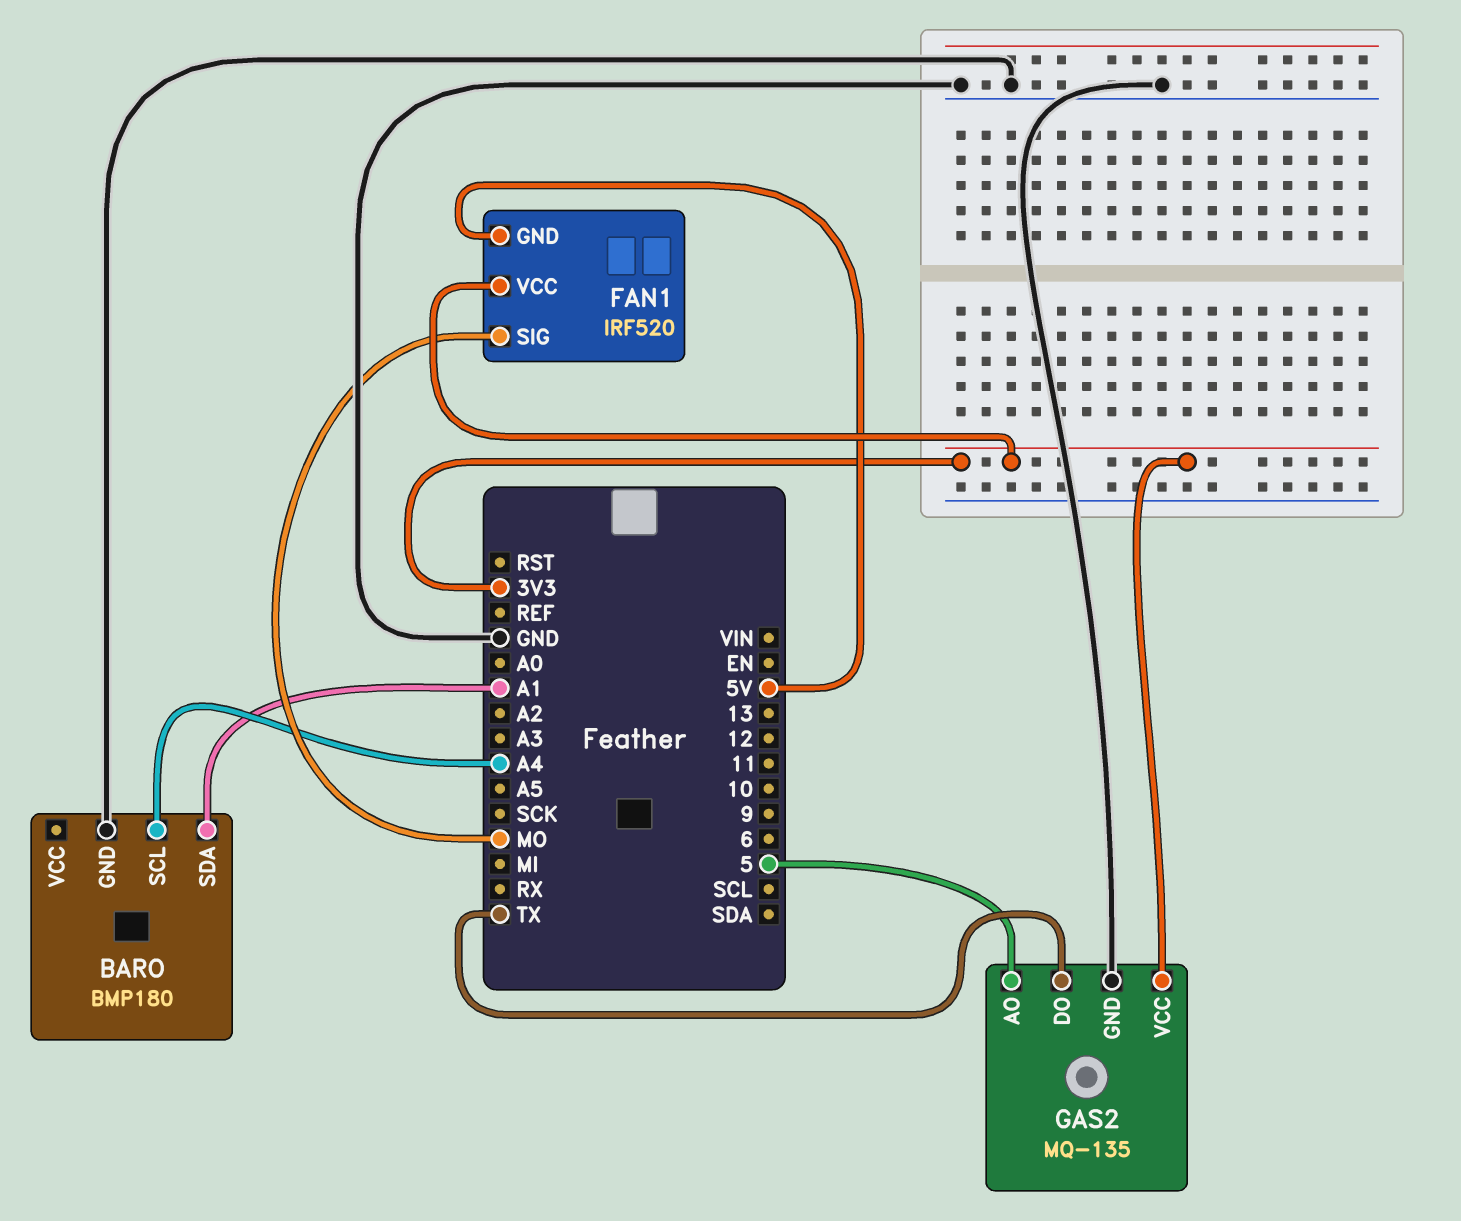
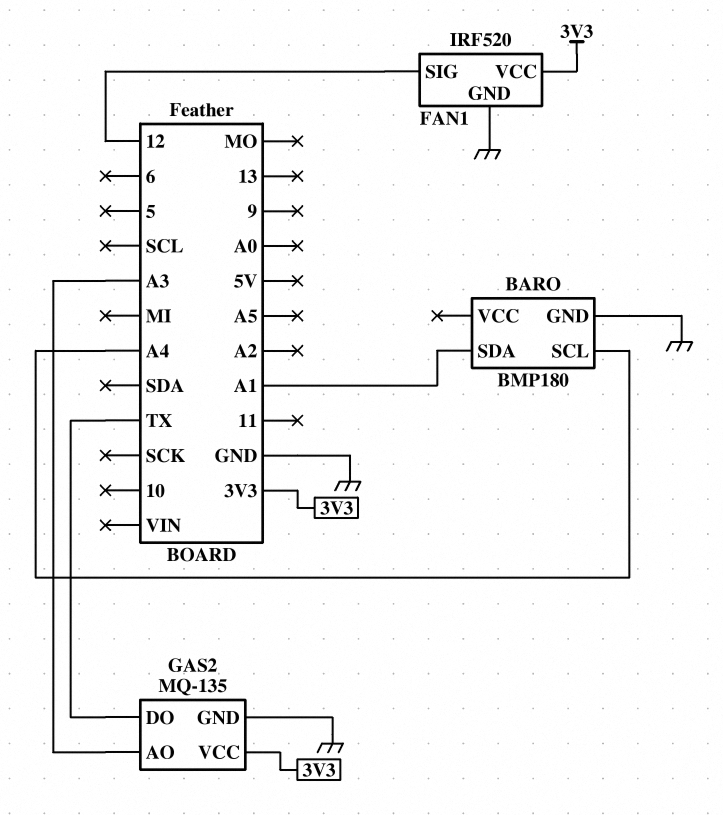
FAN1 pin GND: 5V -> GND
FAN1 pin SIG: MO -> 12
GAS2 pin AO: 5 -> A3

